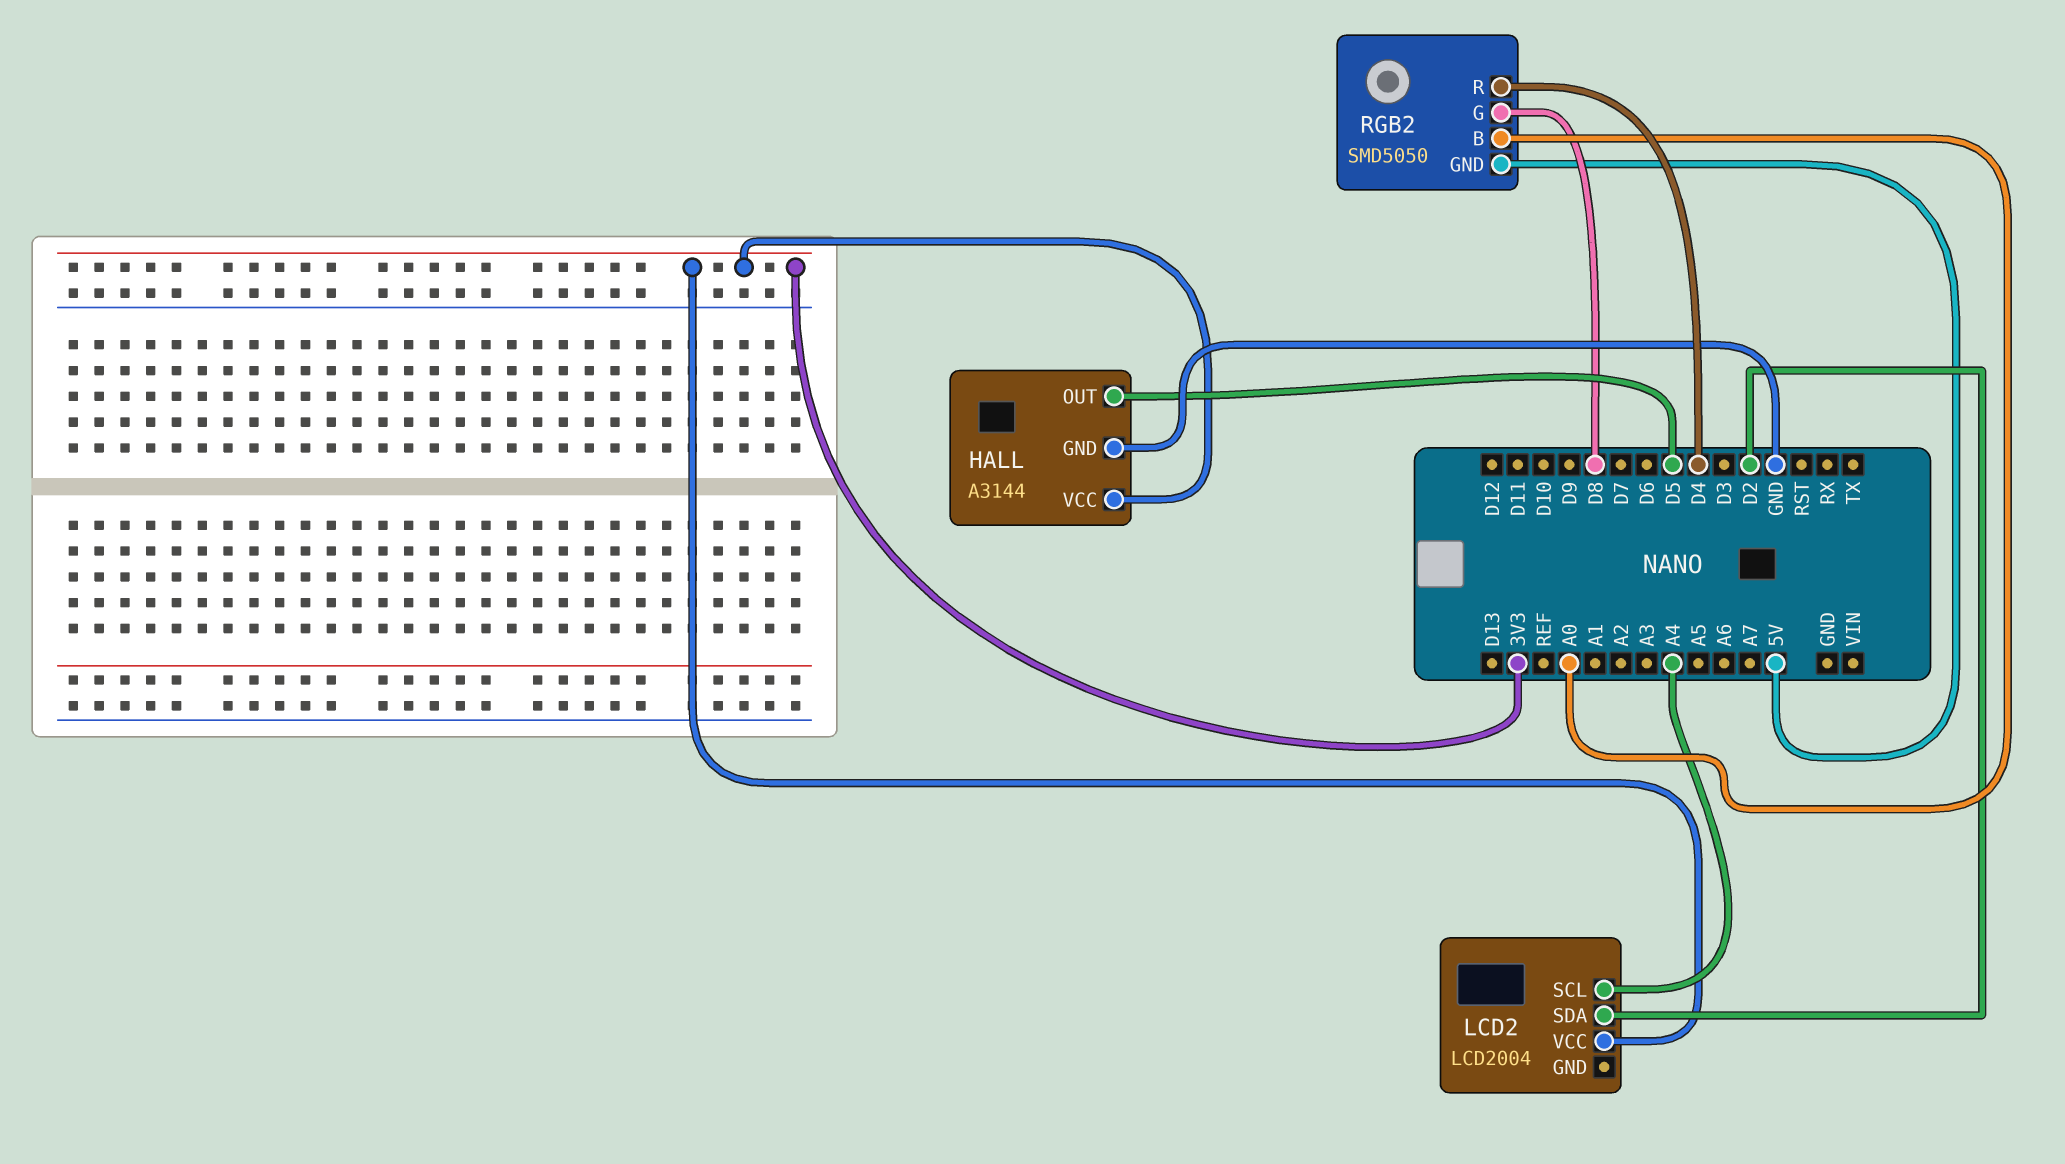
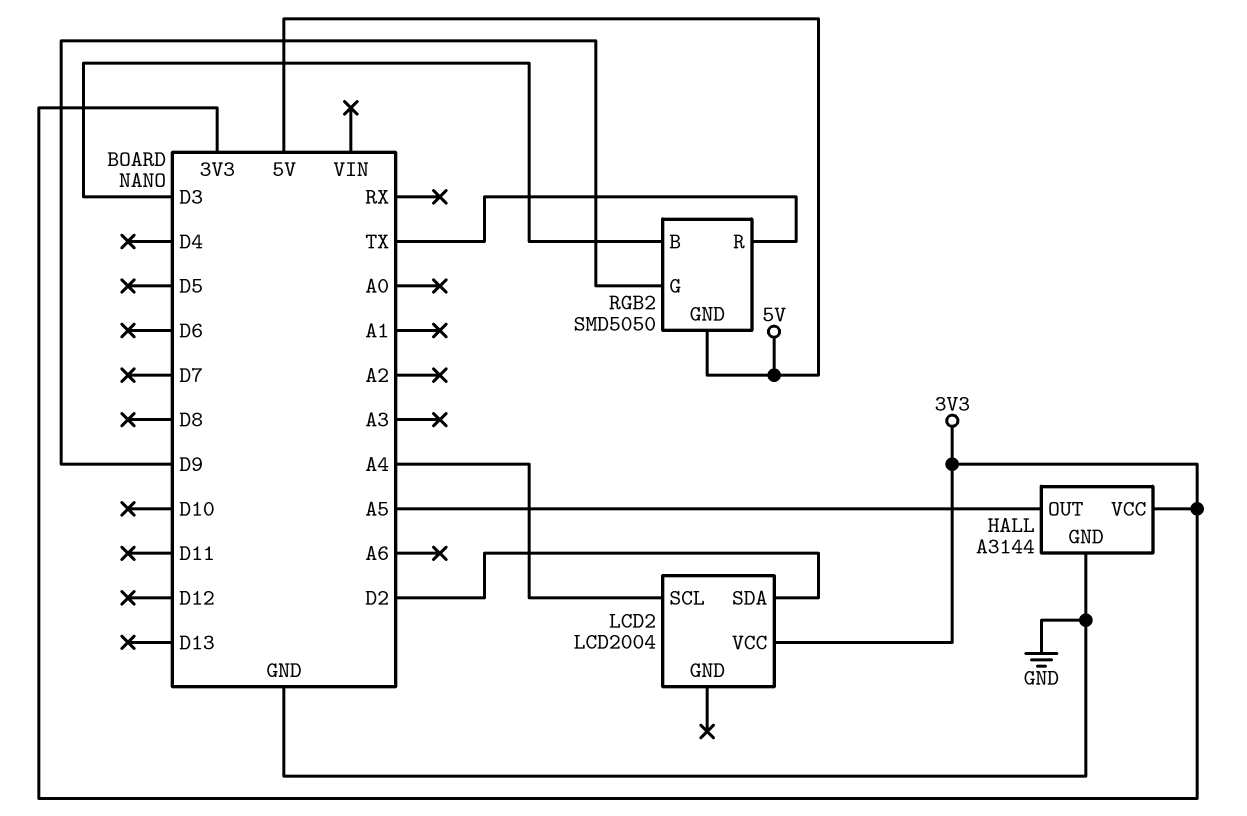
HALL pin OUT: D5 -> A5
RGB2 pin B: A0 -> D3
RGB2 pin G: D8 -> D9
RGB2 pin R: D4 -> TX

